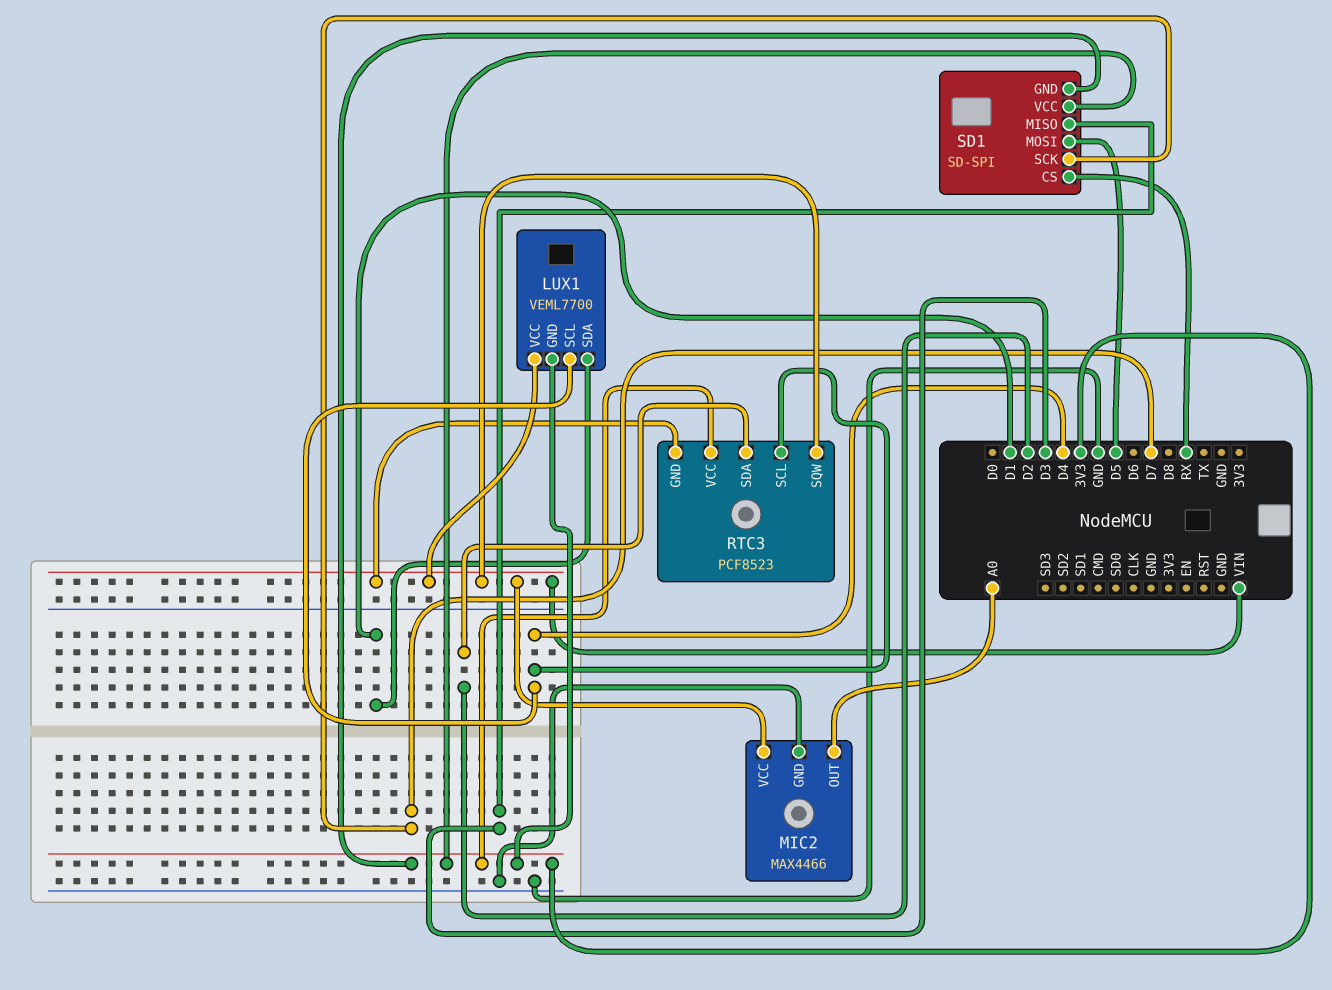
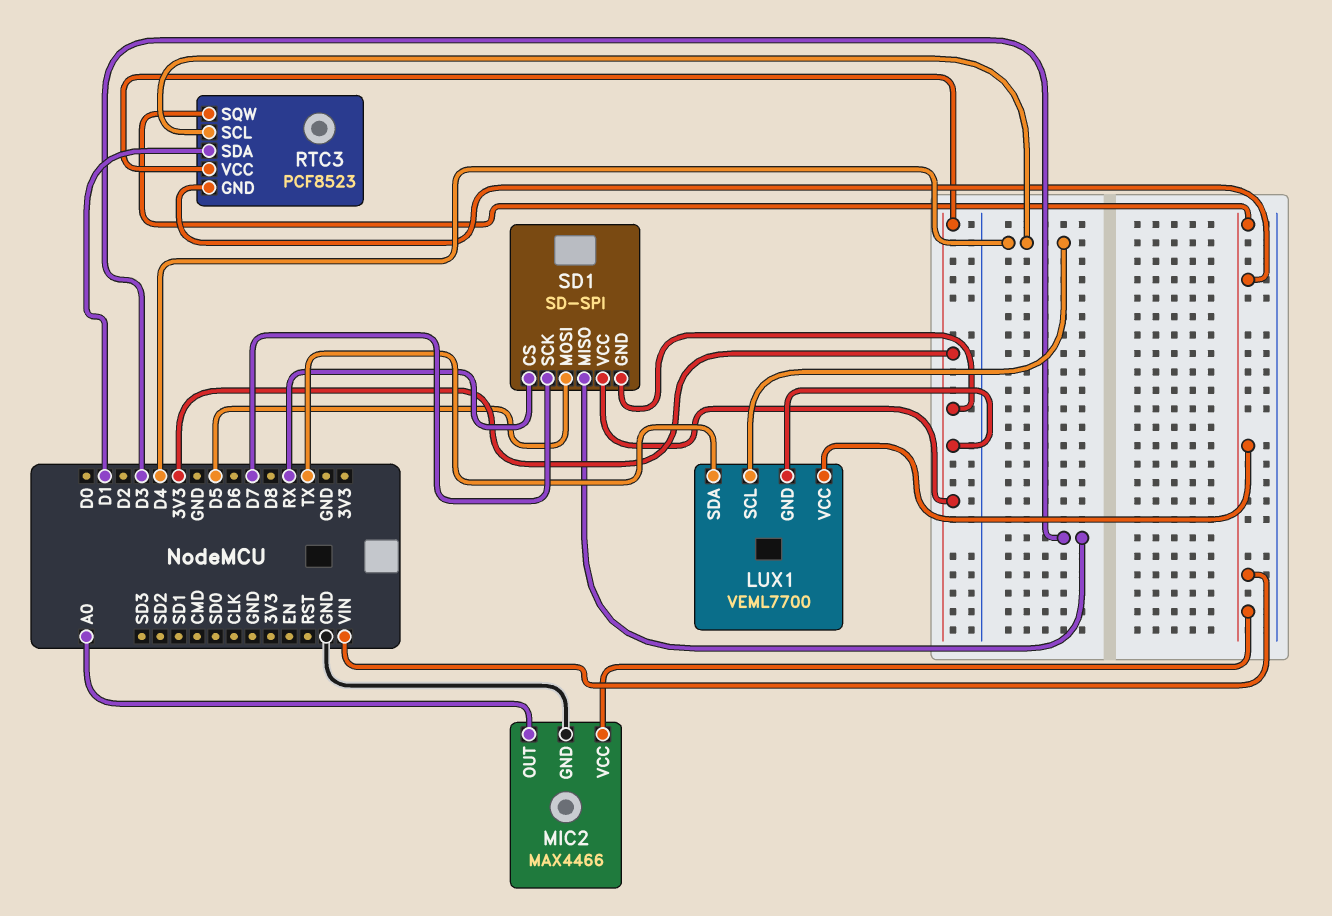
LUX1 pin SDA: D1 -> TX
RTC3 pin SDA: D2 -> D1

